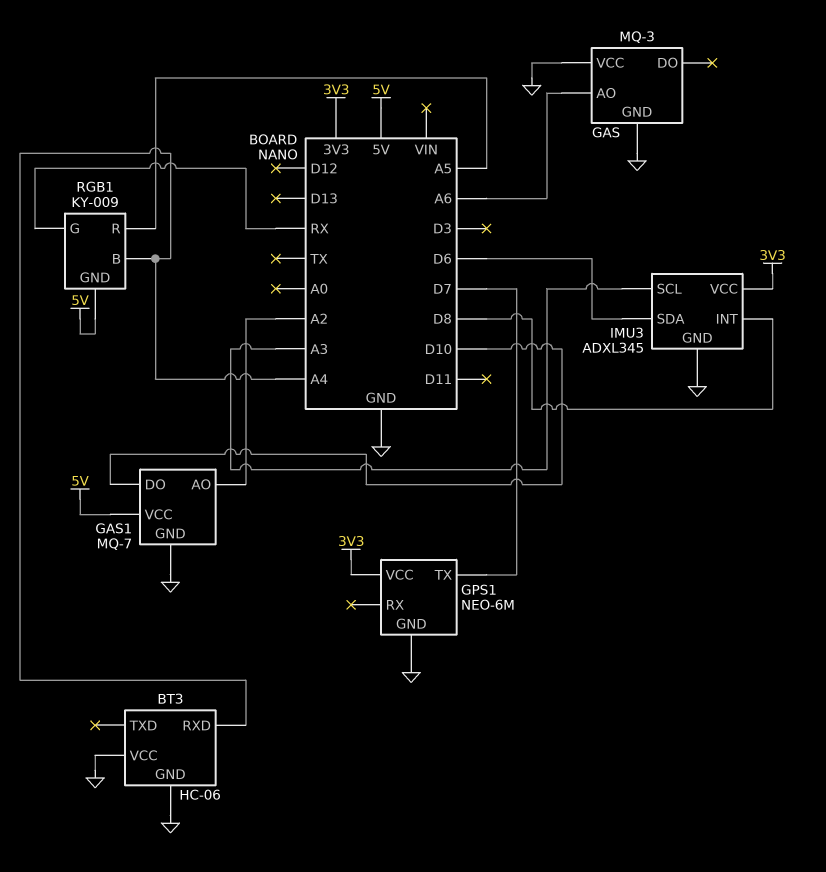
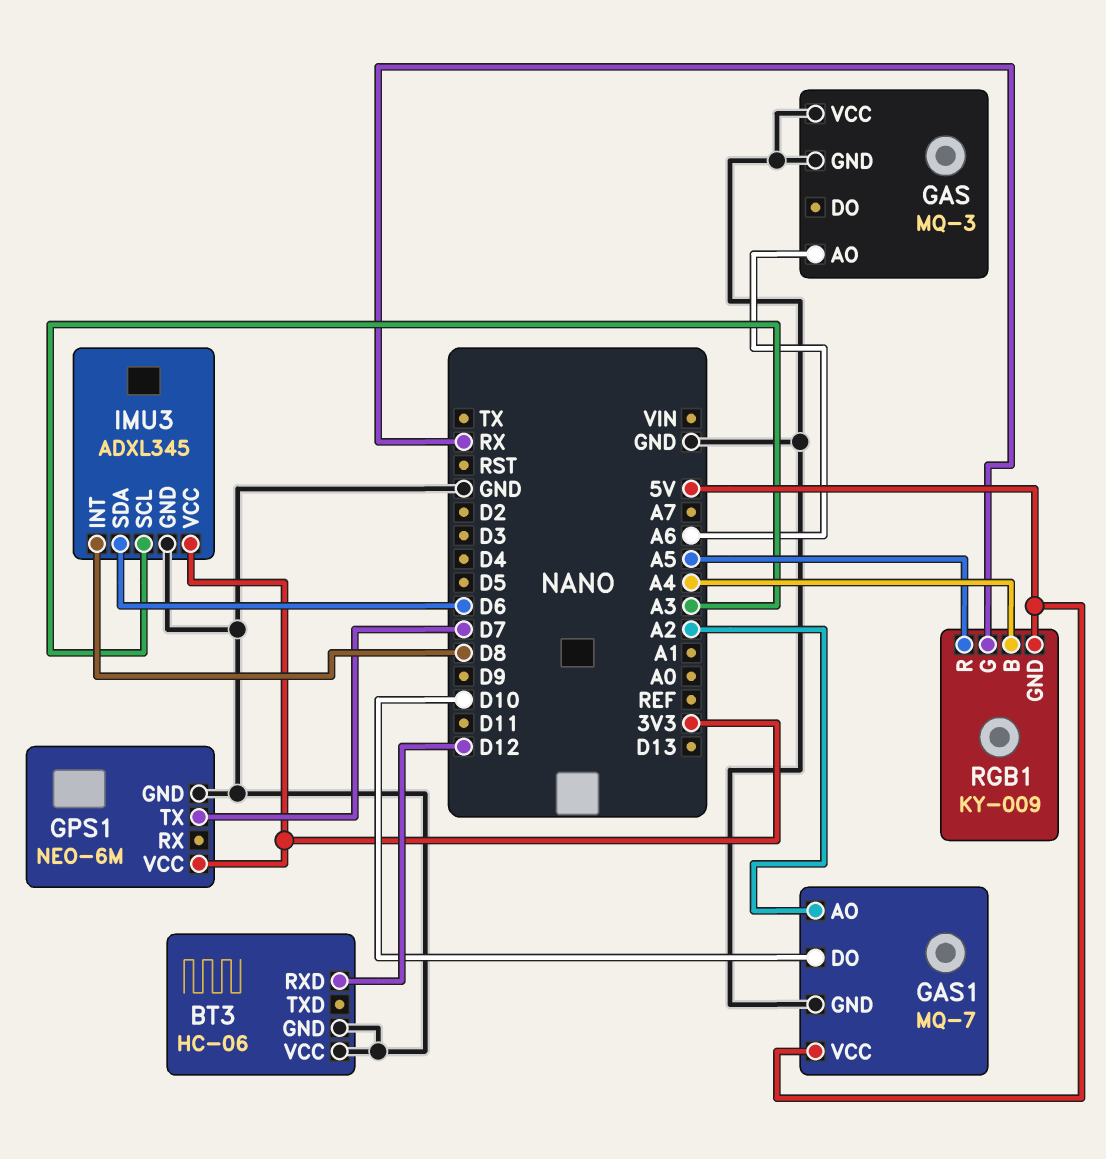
BT3 pin RXD: A4 -> D12

